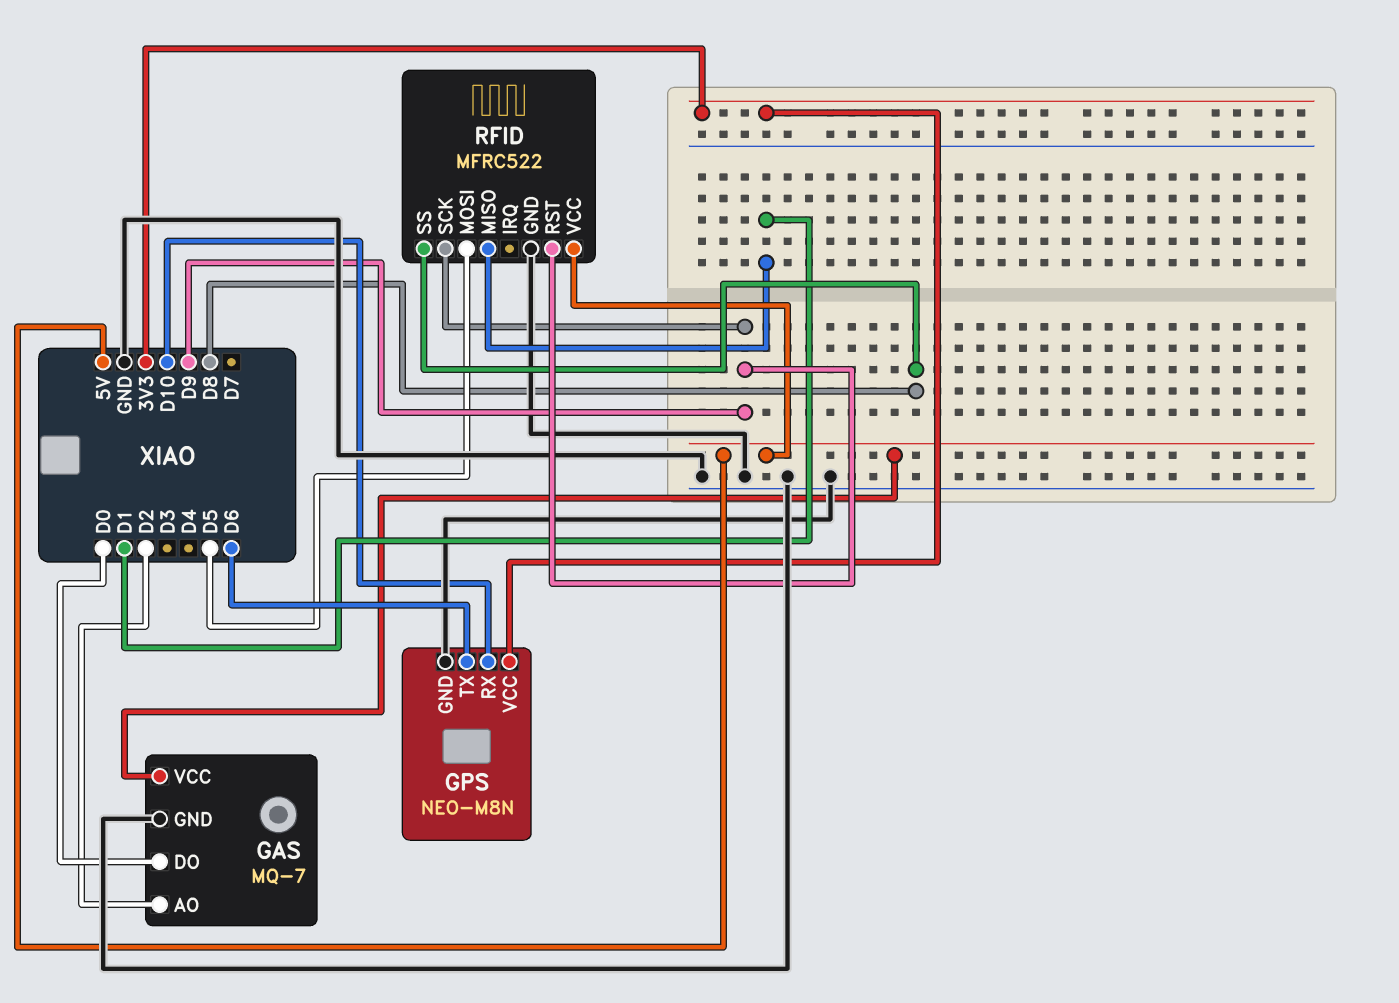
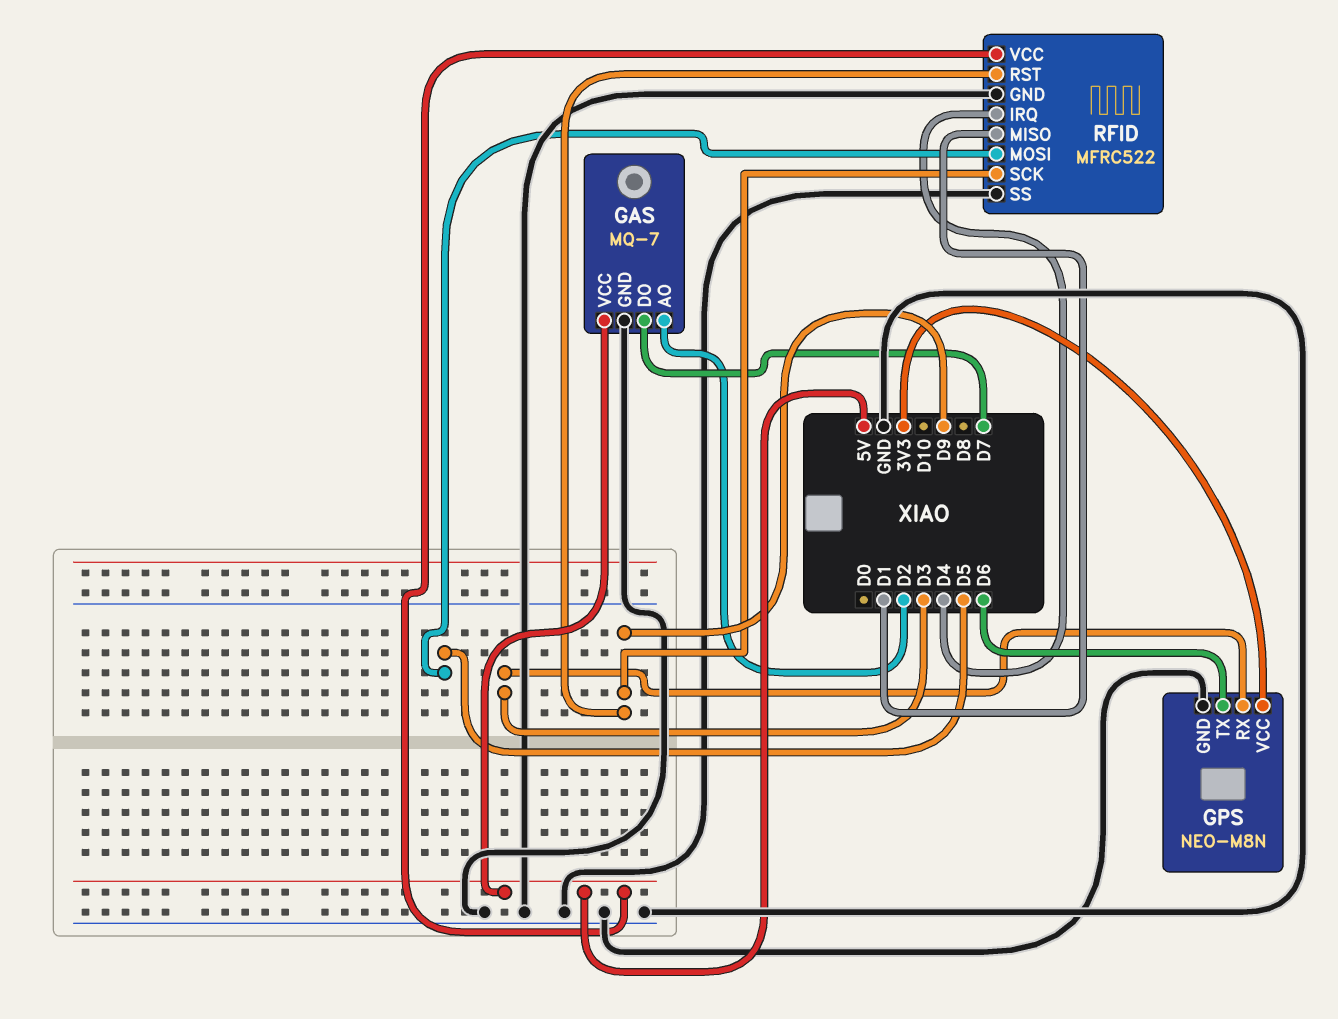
GAS pin DO: D0 -> D7
GPS pin RX: D10 -> D3
RFID pin IRQ: none -> D4
RFID pin SS: D8 -> GND

